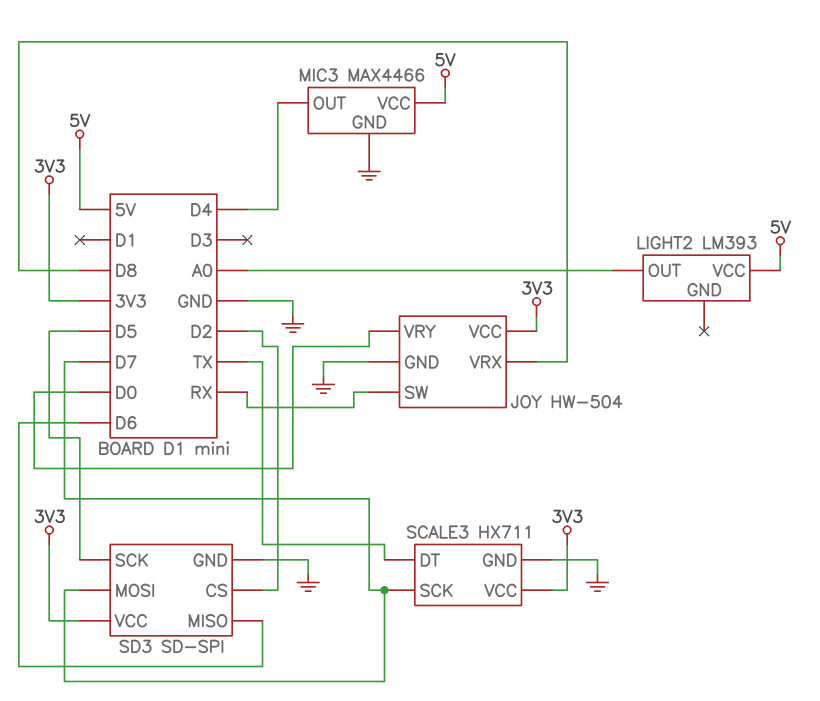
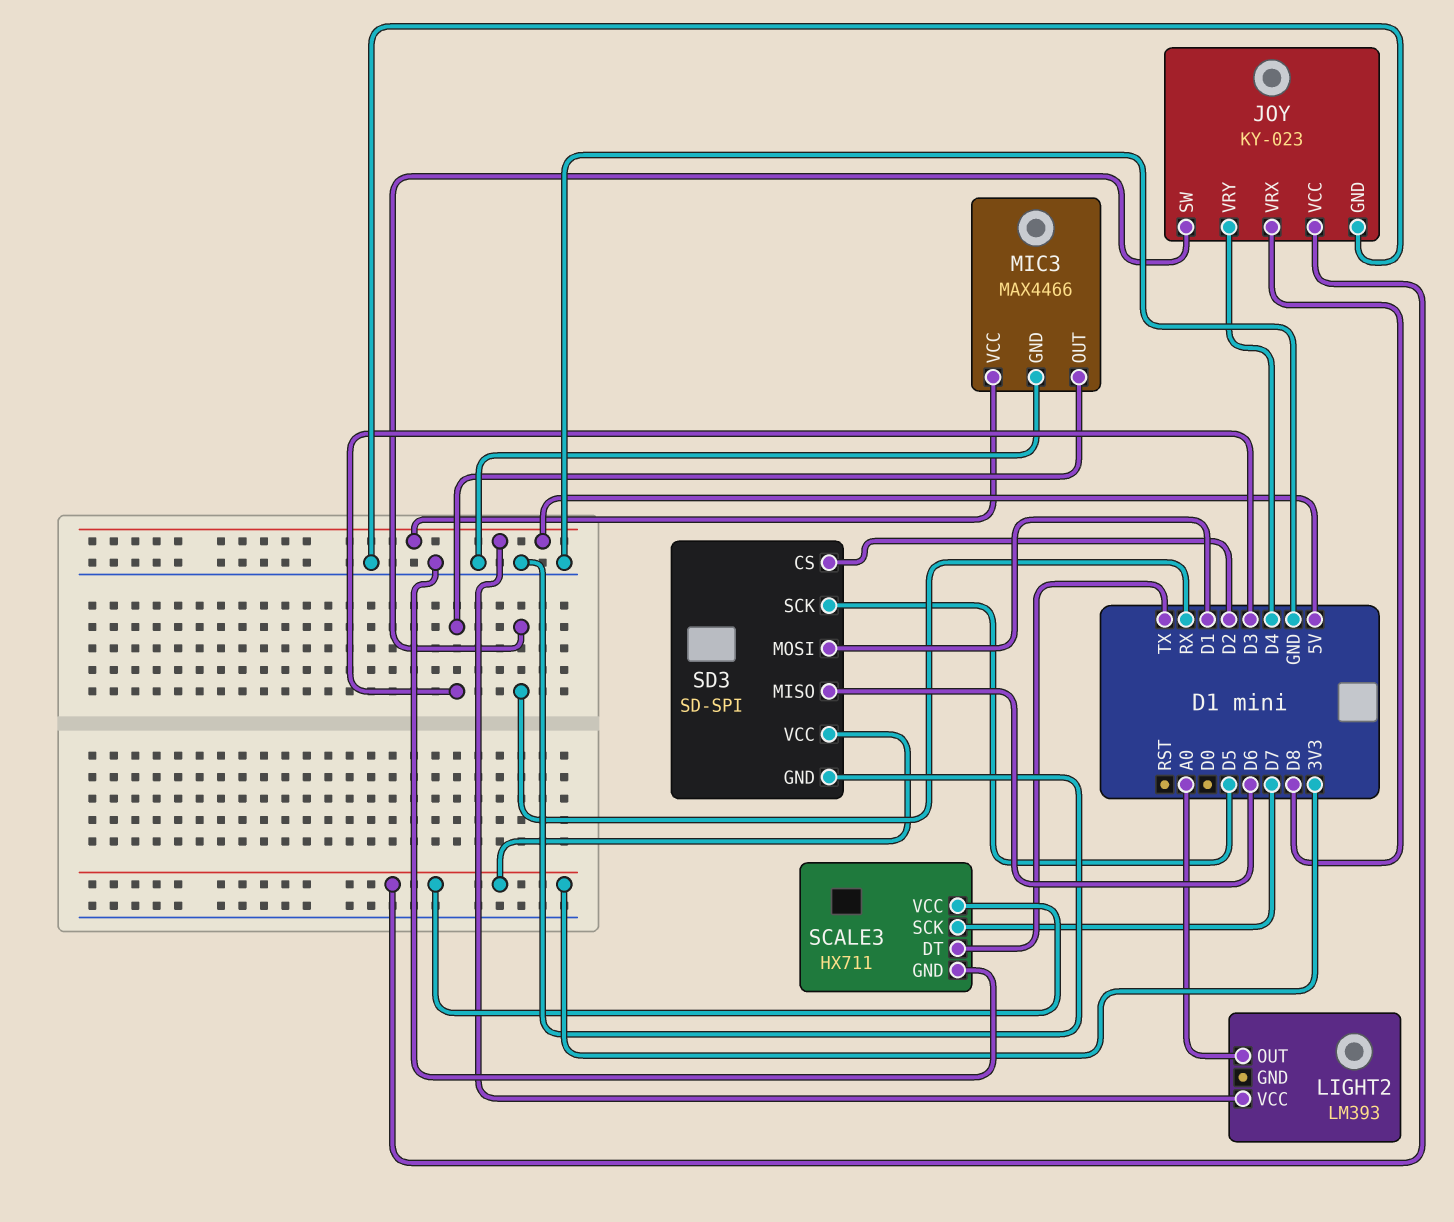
JOY: HW-504 -> KY-023
JOY pin VRY: D0 -> D4
MIC3 pin OUT: D4 -> D3
SD3 pin MOSI: D7 -> D1

